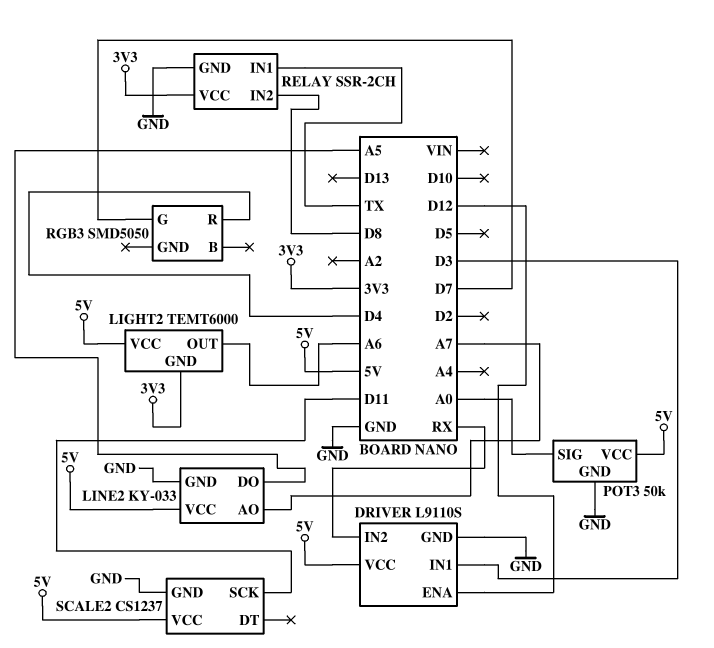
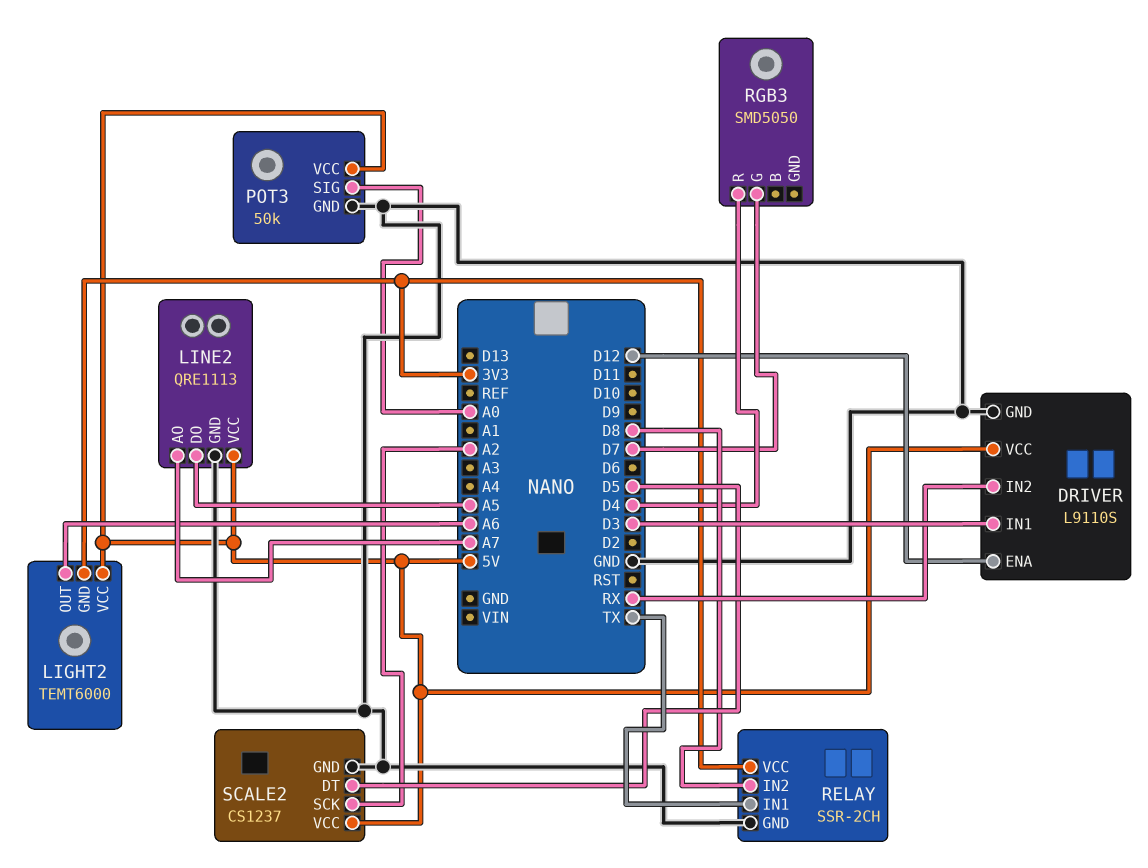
LINE2: KY-033 -> QRE1113
SCALE2 pin DT: none -> D5
SCALE2 pin SCK: D11 -> A2

